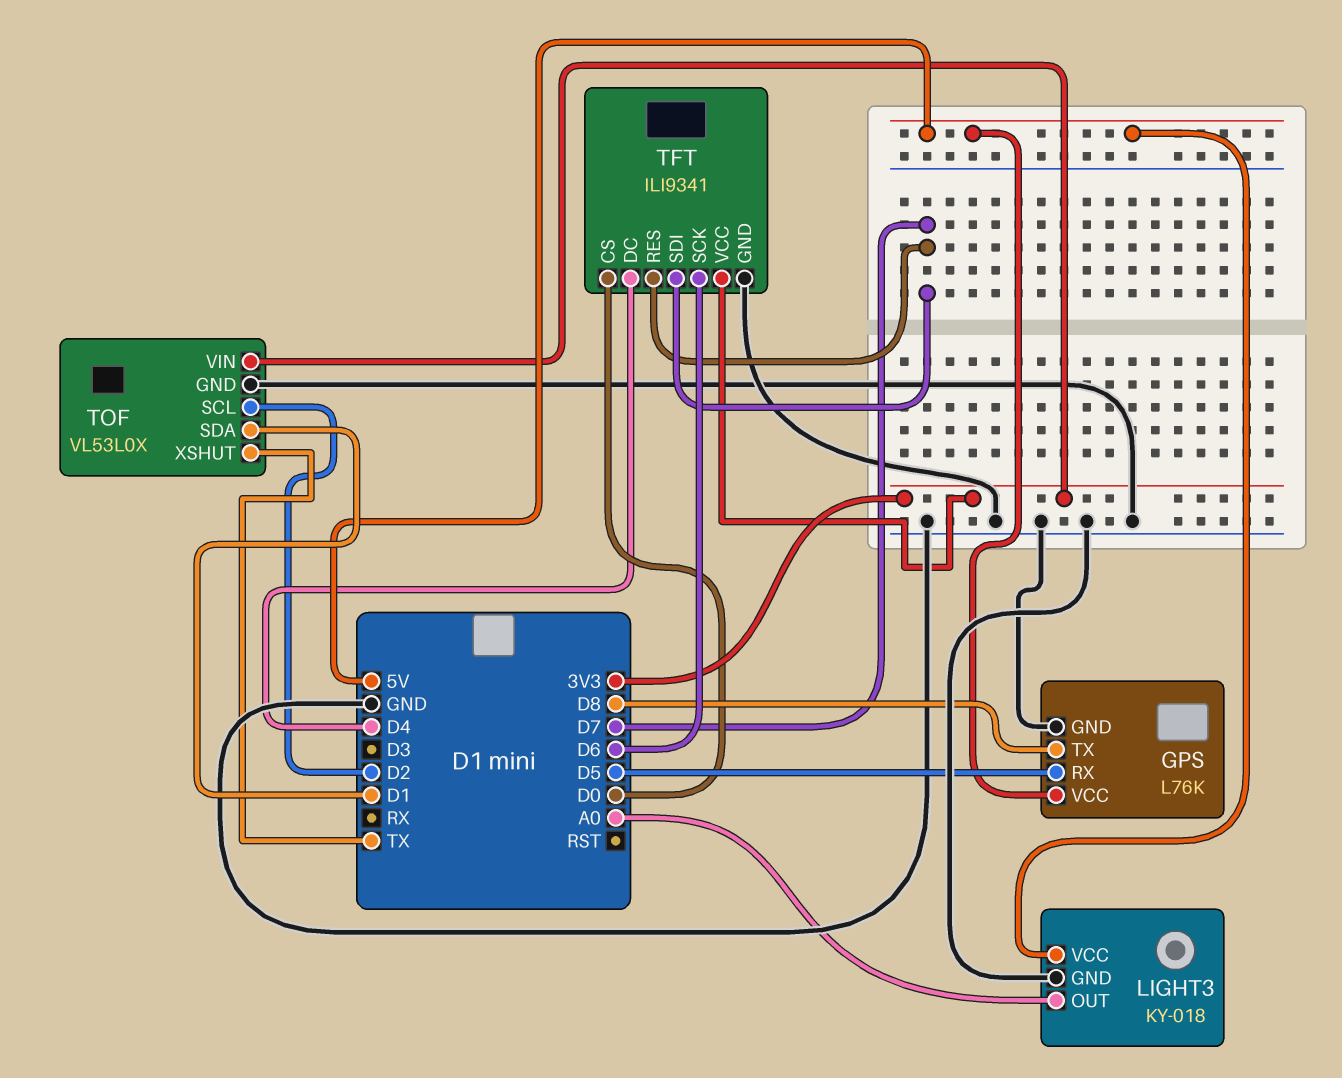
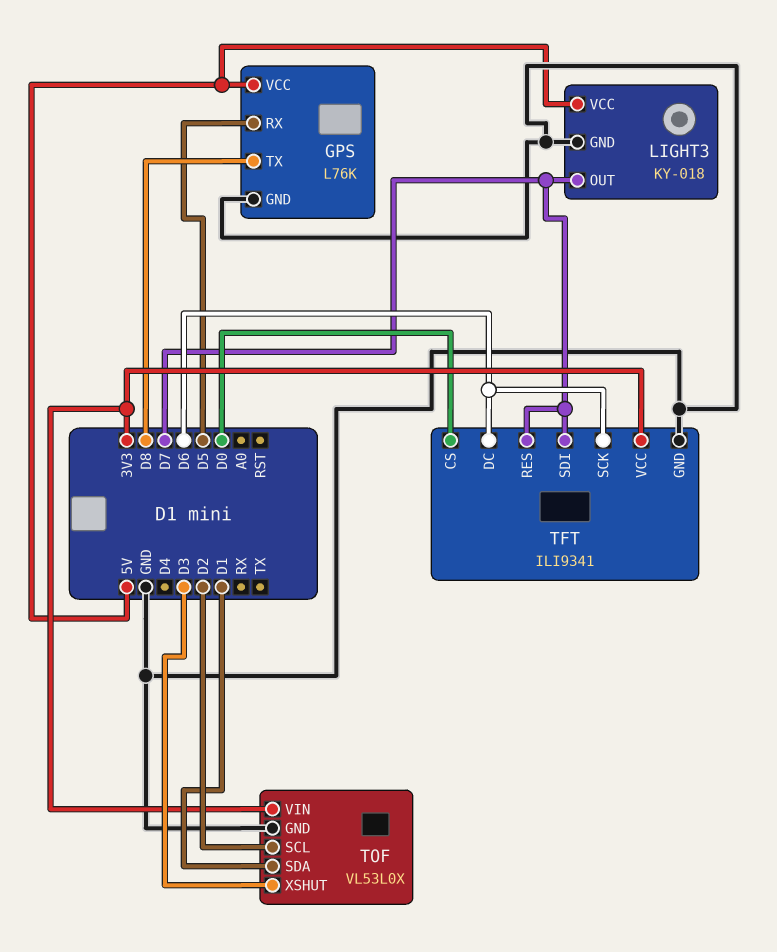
LIGHT3 pin OUT: A0 -> D7
TFT pin DC: D4 -> D6
TOF pin XSHUT: TX -> D3

